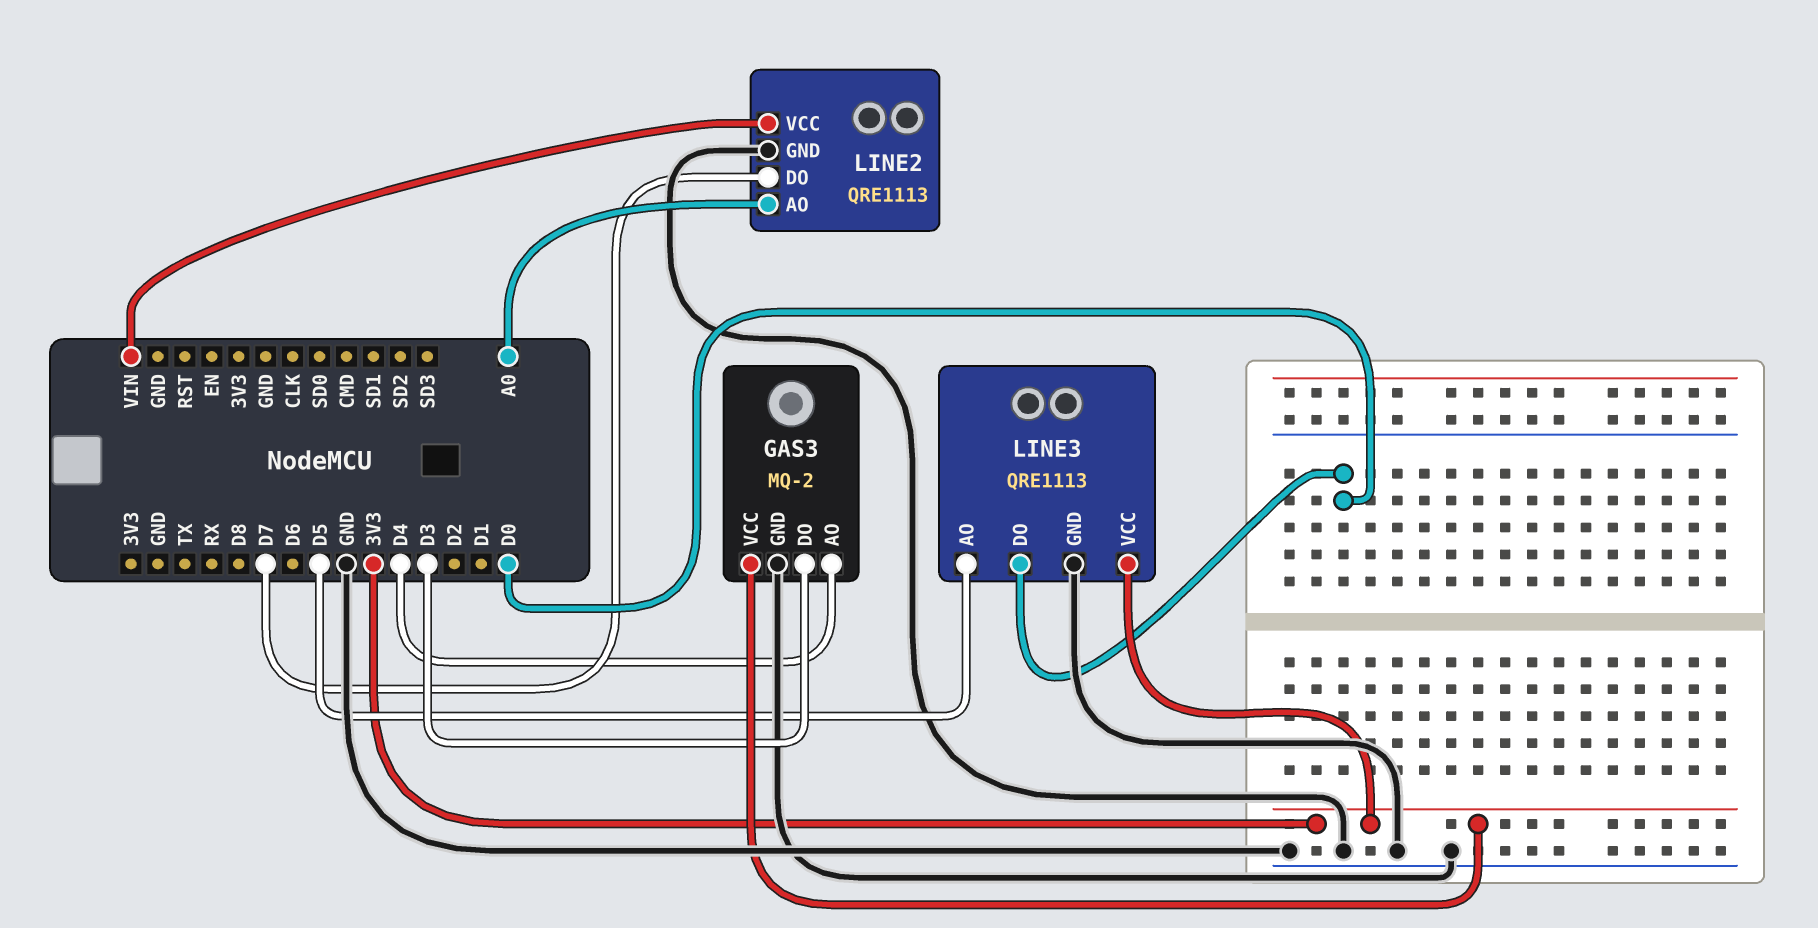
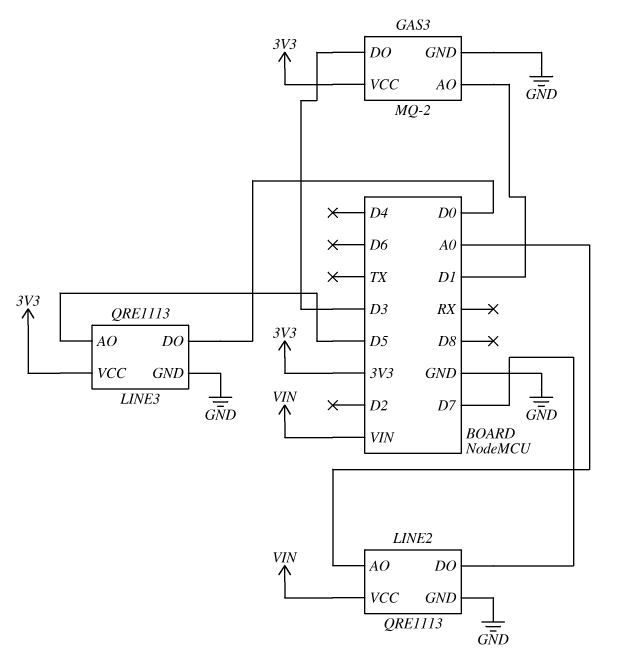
GAS3 pin AO: D4 -> D1

